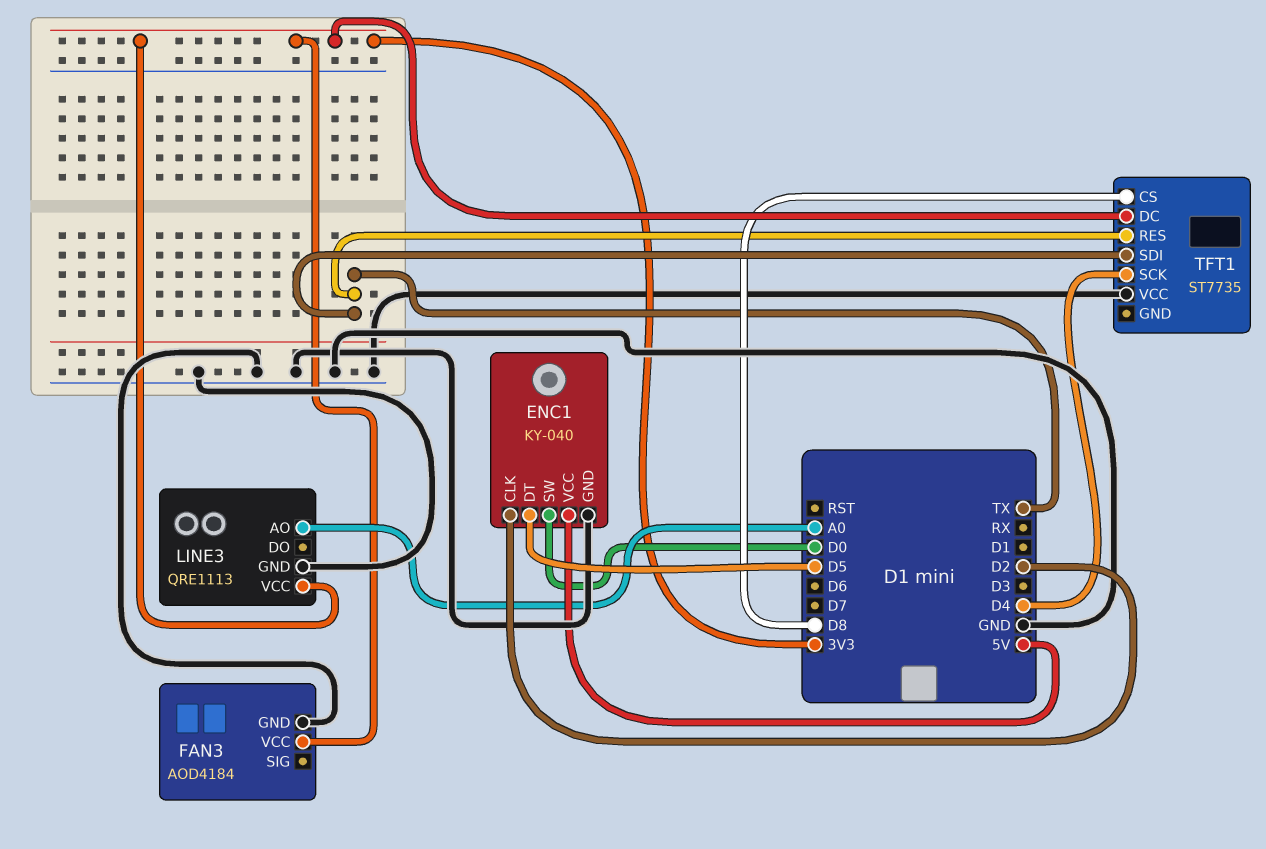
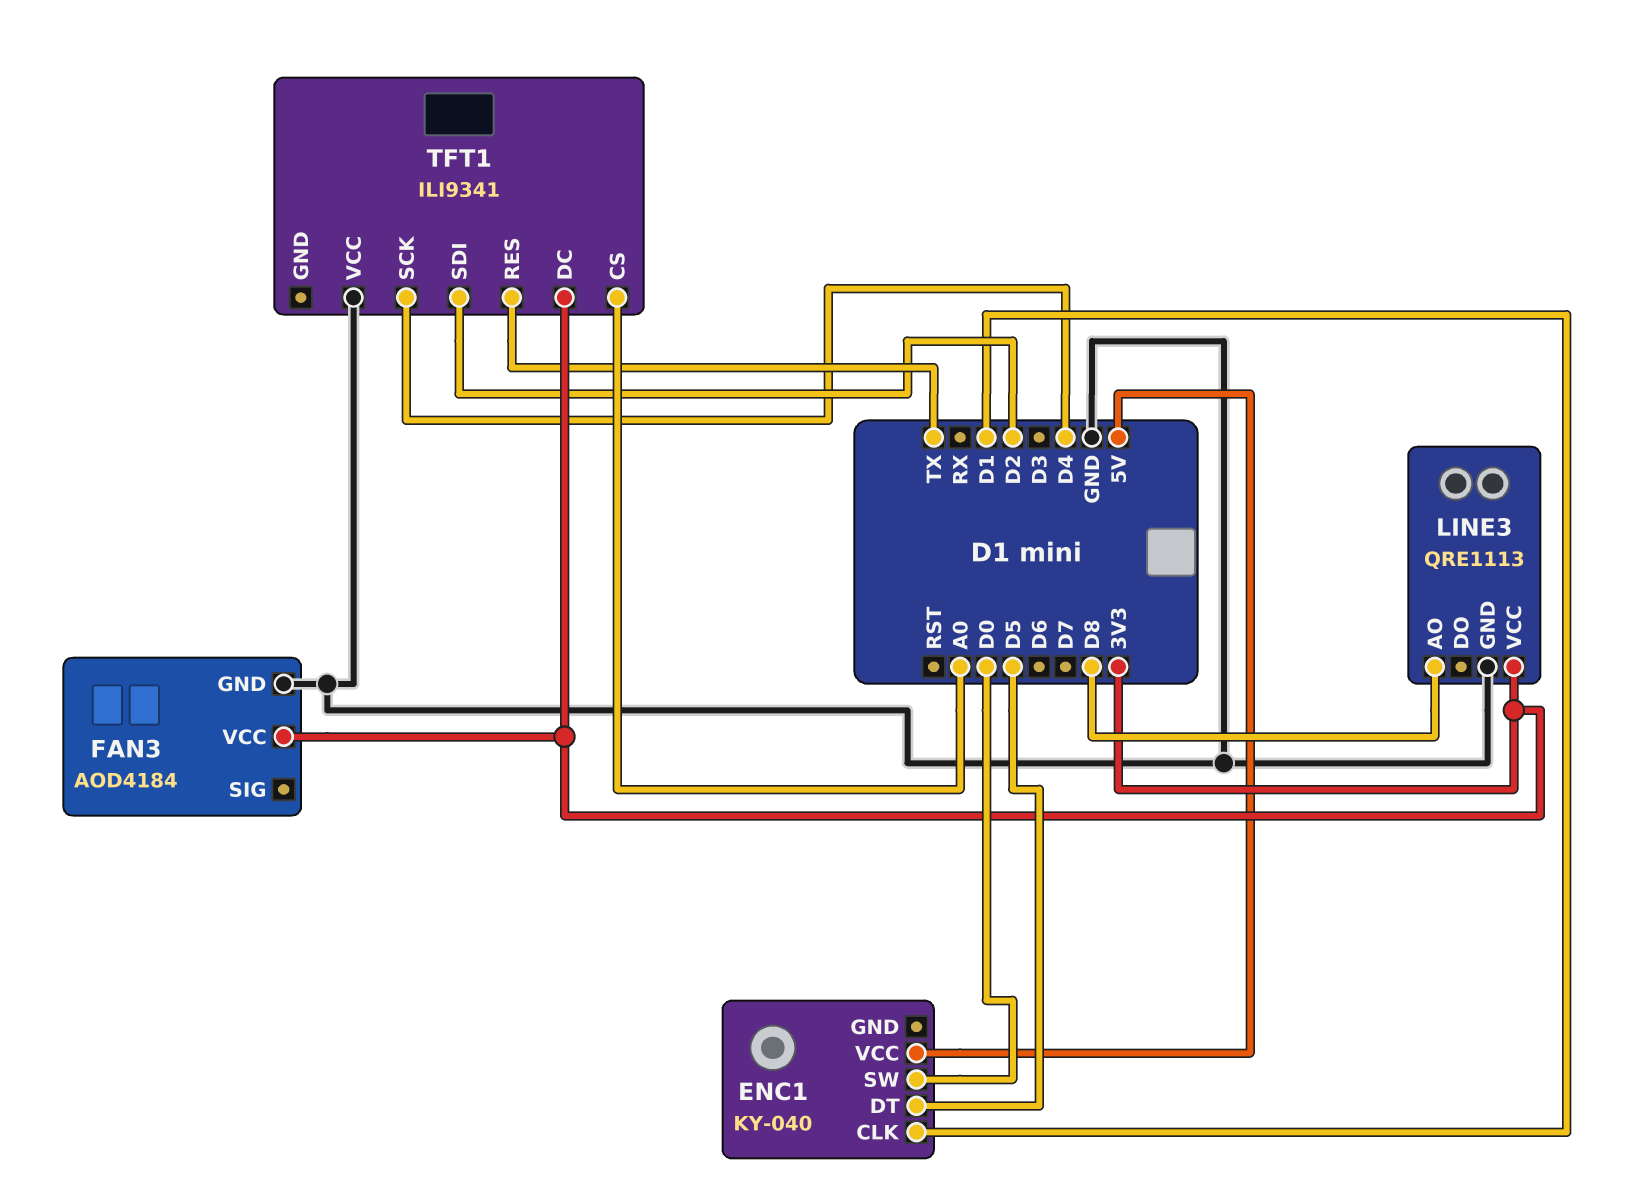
ENC1 pin CLK: D2 -> D1
ENC1 pin GND: GND -> none
LINE3 pin AO: A0 -> D8
TFT1: ST7735 -> ILI9341
TFT1 pin CS: D8 -> A0
TFT1 pin SDI: TX -> D2

